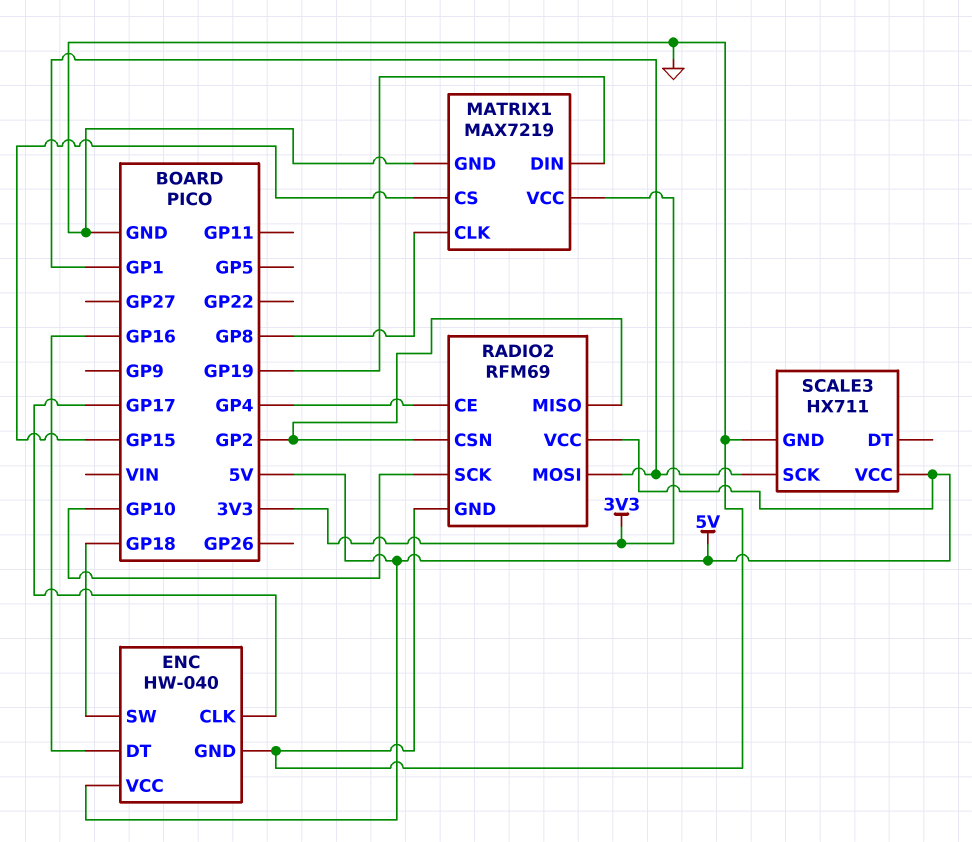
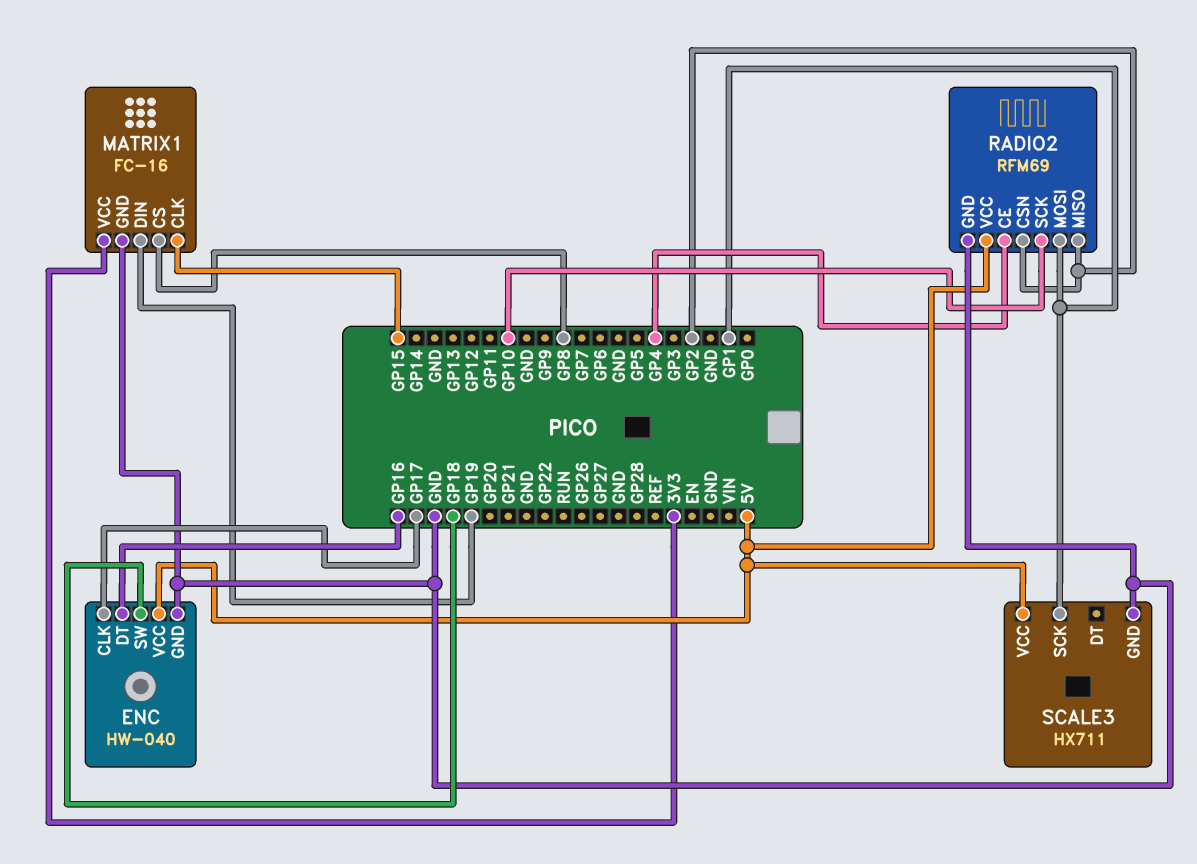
MATRIX1: MAX7219 -> FC-16
MATRIX1 pin CLK: GP8 -> GP15
MATRIX1 pin CS: GP15 -> GP8

